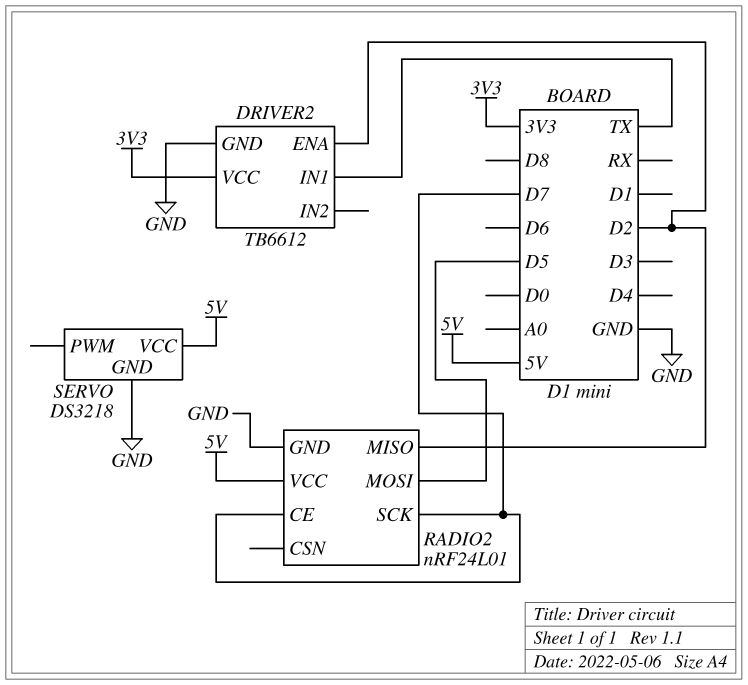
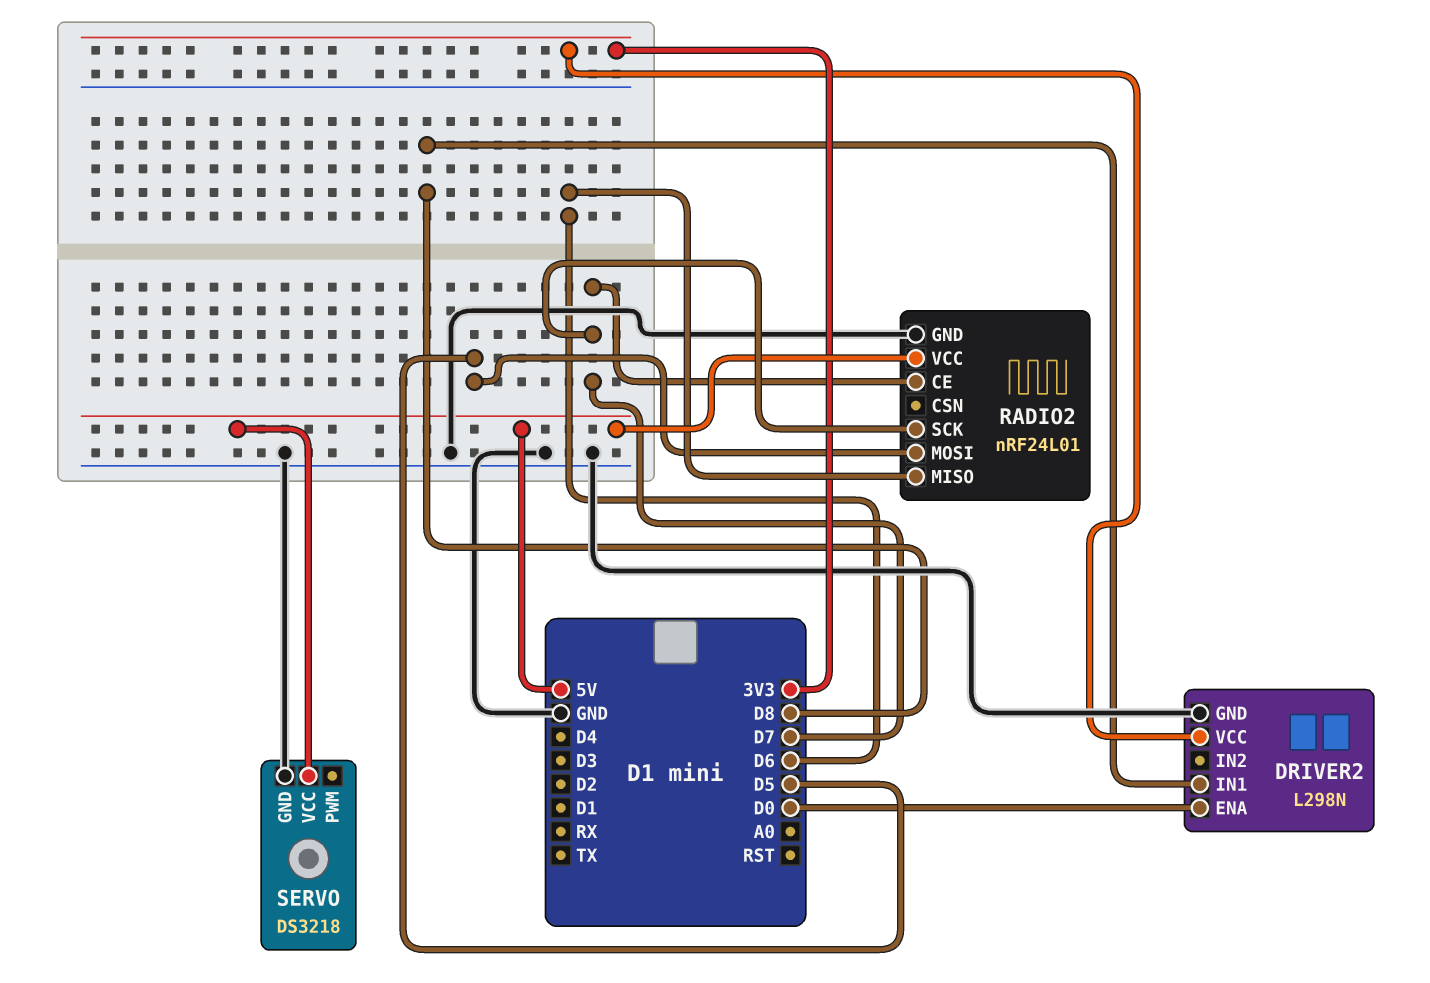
DRIVER2: TB6612 -> L298N
DRIVER2 pin ENA: D2 -> D0
DRIVER2 pin IN1: TX -> D8
RADIO2 pin MISO: D2 -> D6

